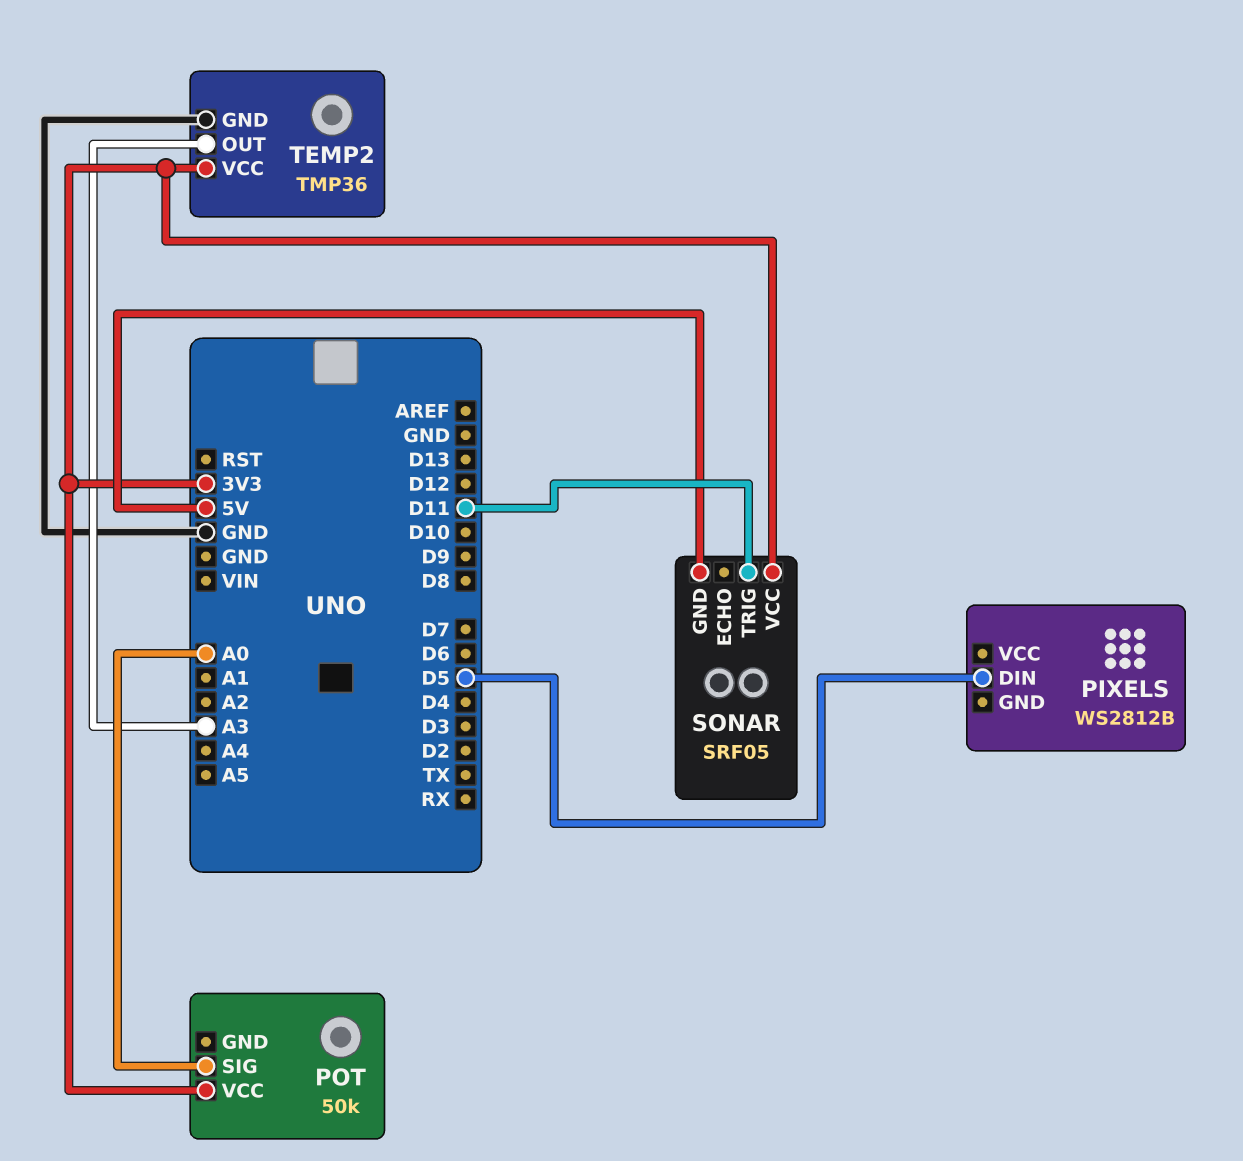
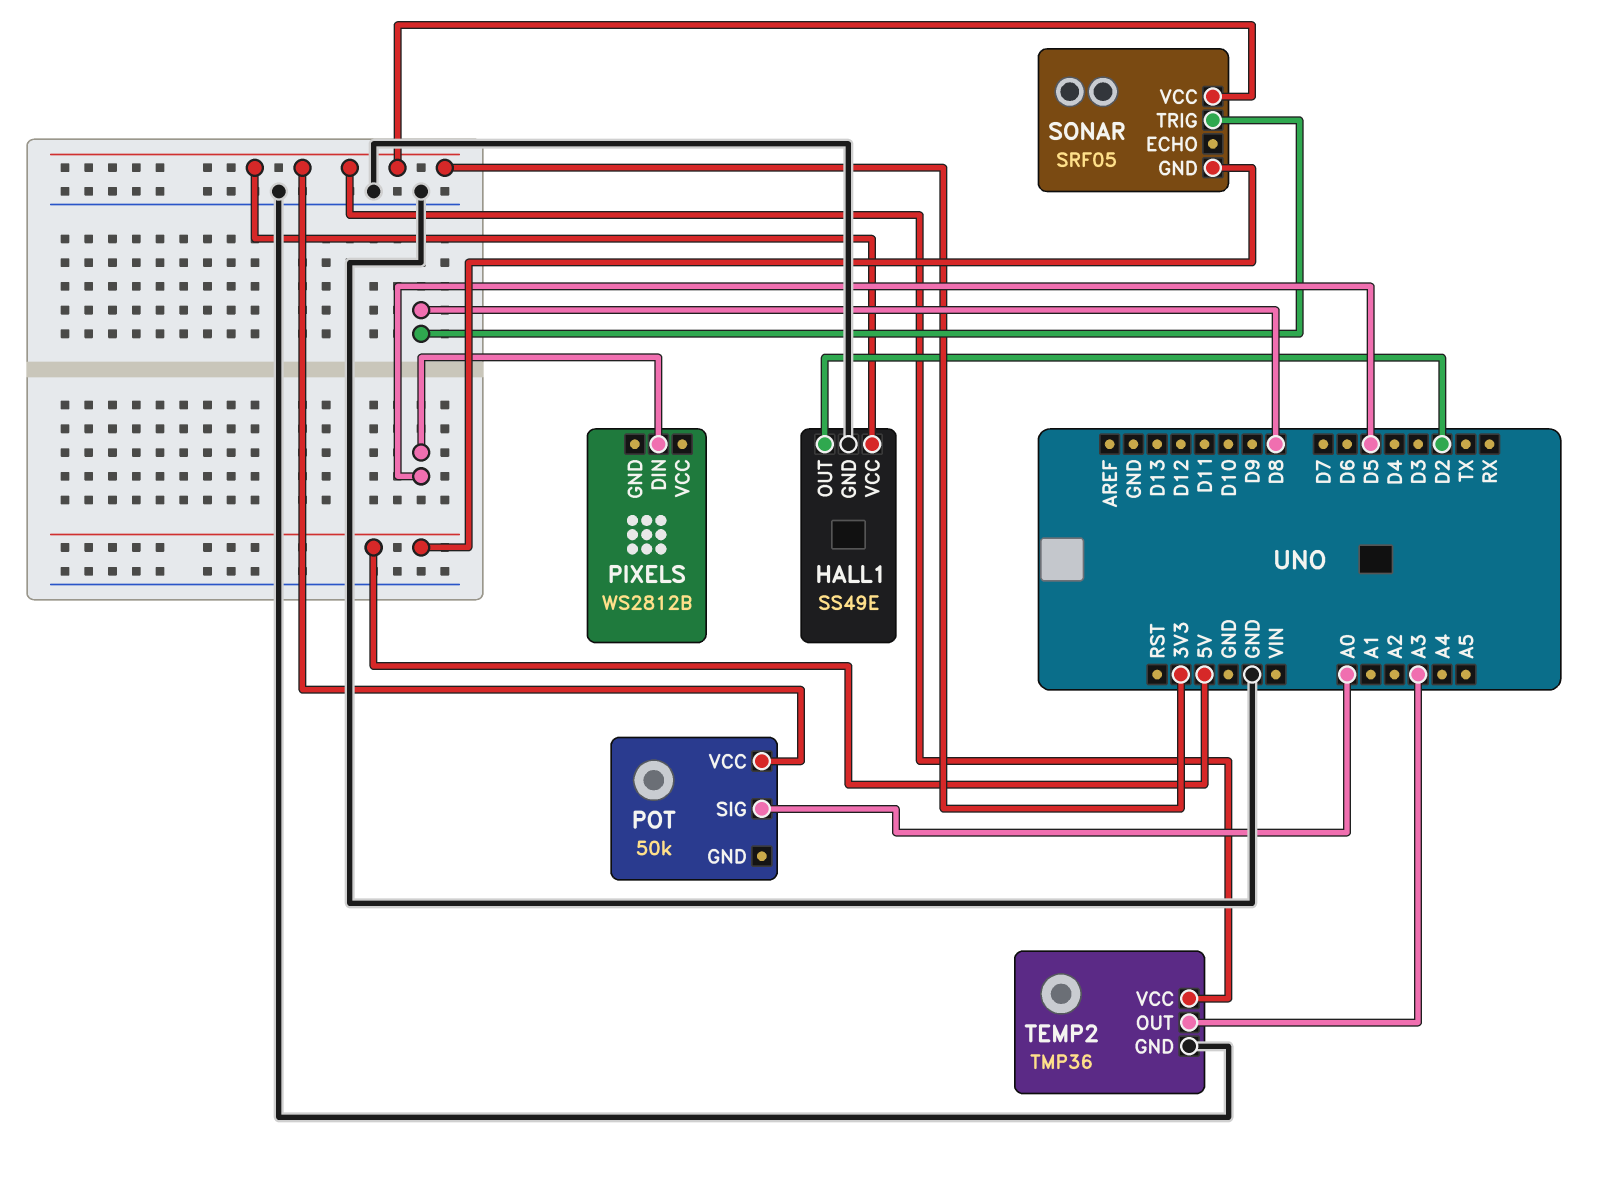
HALL1: none -> SS49E
HALL1 pin GND: none -> GND
HALL1 pin OUT: none -> D2
HALL1 pin VCC: none -> 3V3
SONAR pin TRIG: D11 -> D8

